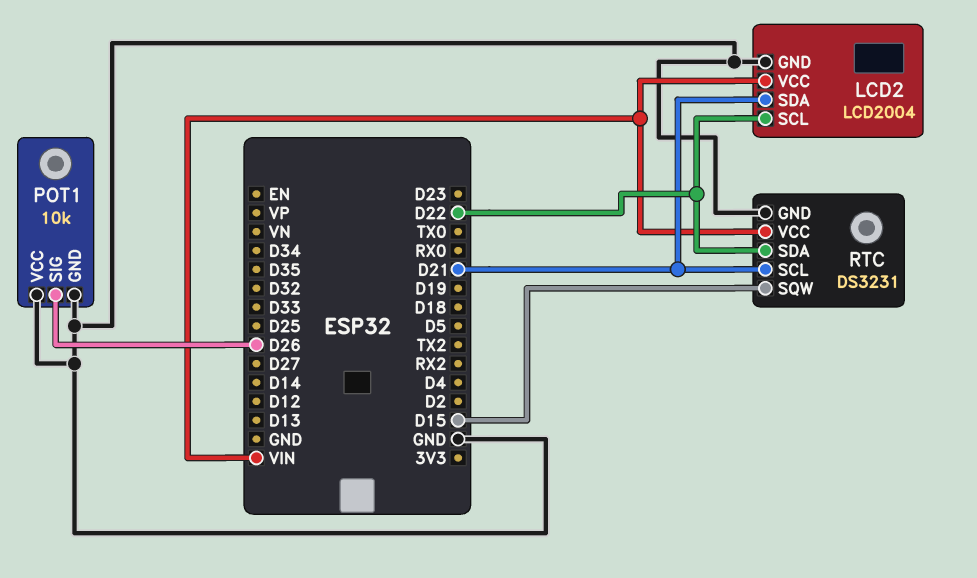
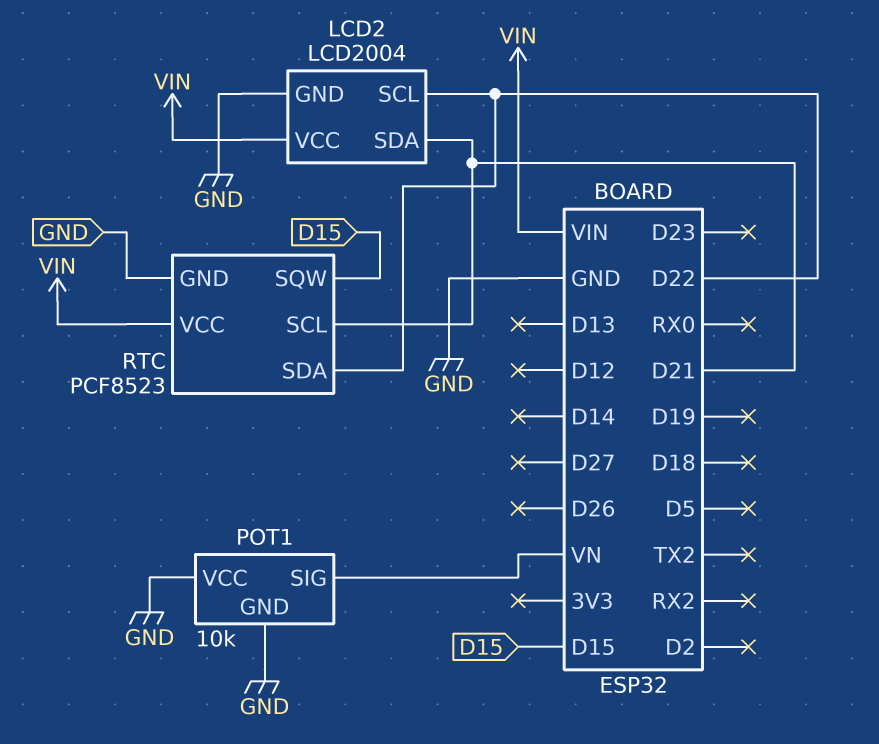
POT1 pin SIG: D26 -> VN
RTC: DS3231 -> PCF8523

